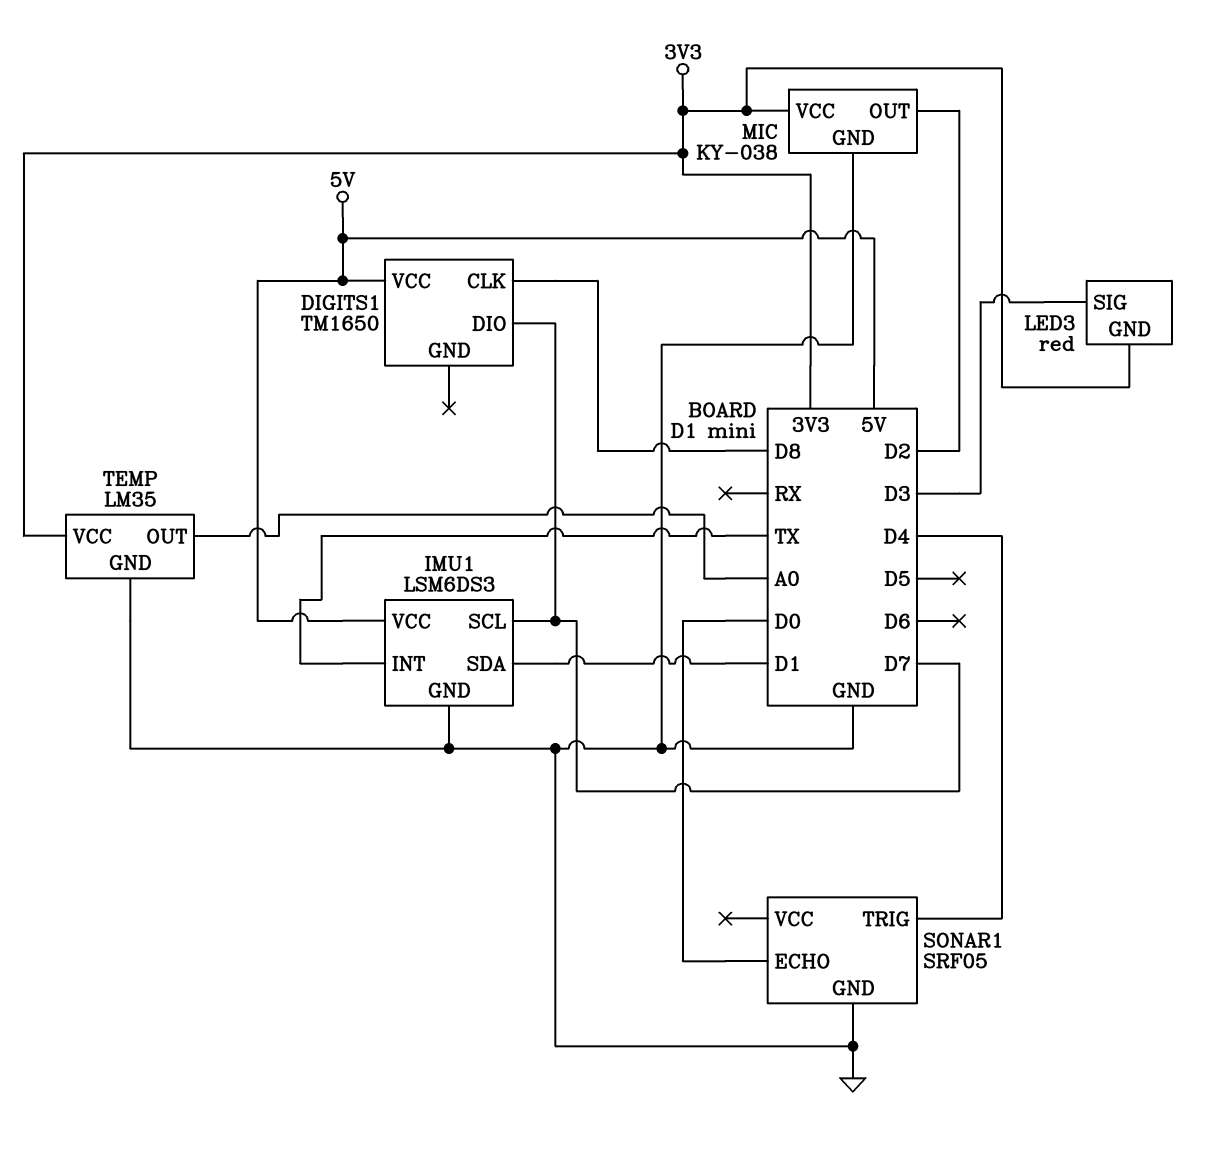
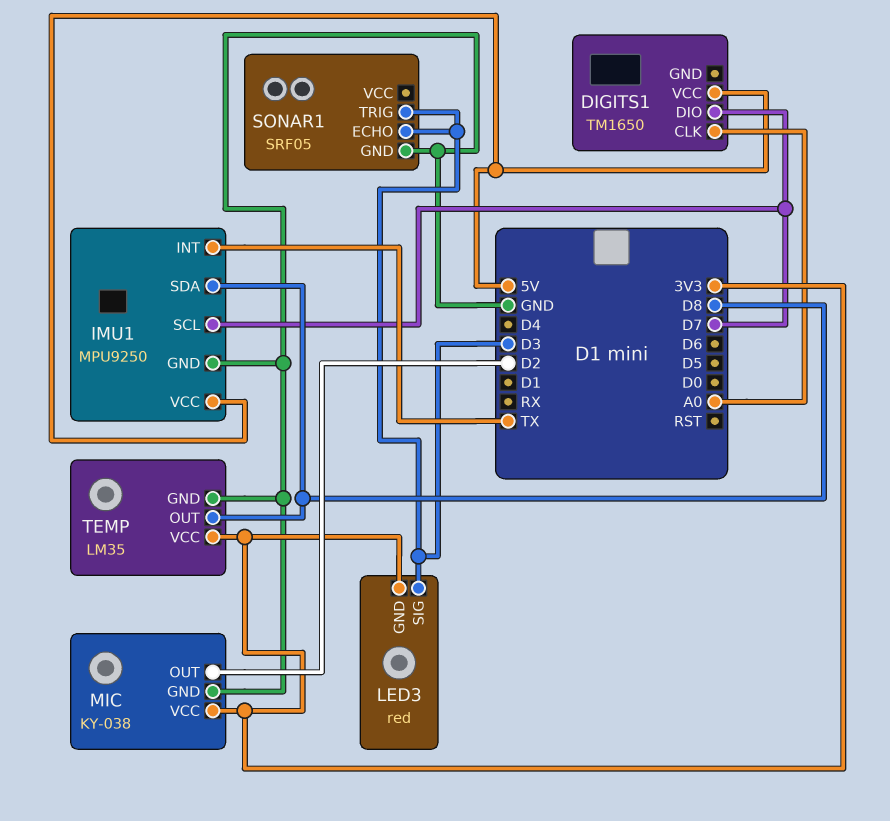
DIGITS1 pin CLK: D8 -> A0
IMU1: LSM6DS3 -> MPU9250
IMU1 pin SDA: D1 -> D8
SONAR1 pin ECHO: D0 -> D3
SONAR1 pin TRIG: D4 -> D3
TEMP pin OUT: A0 -> D8

